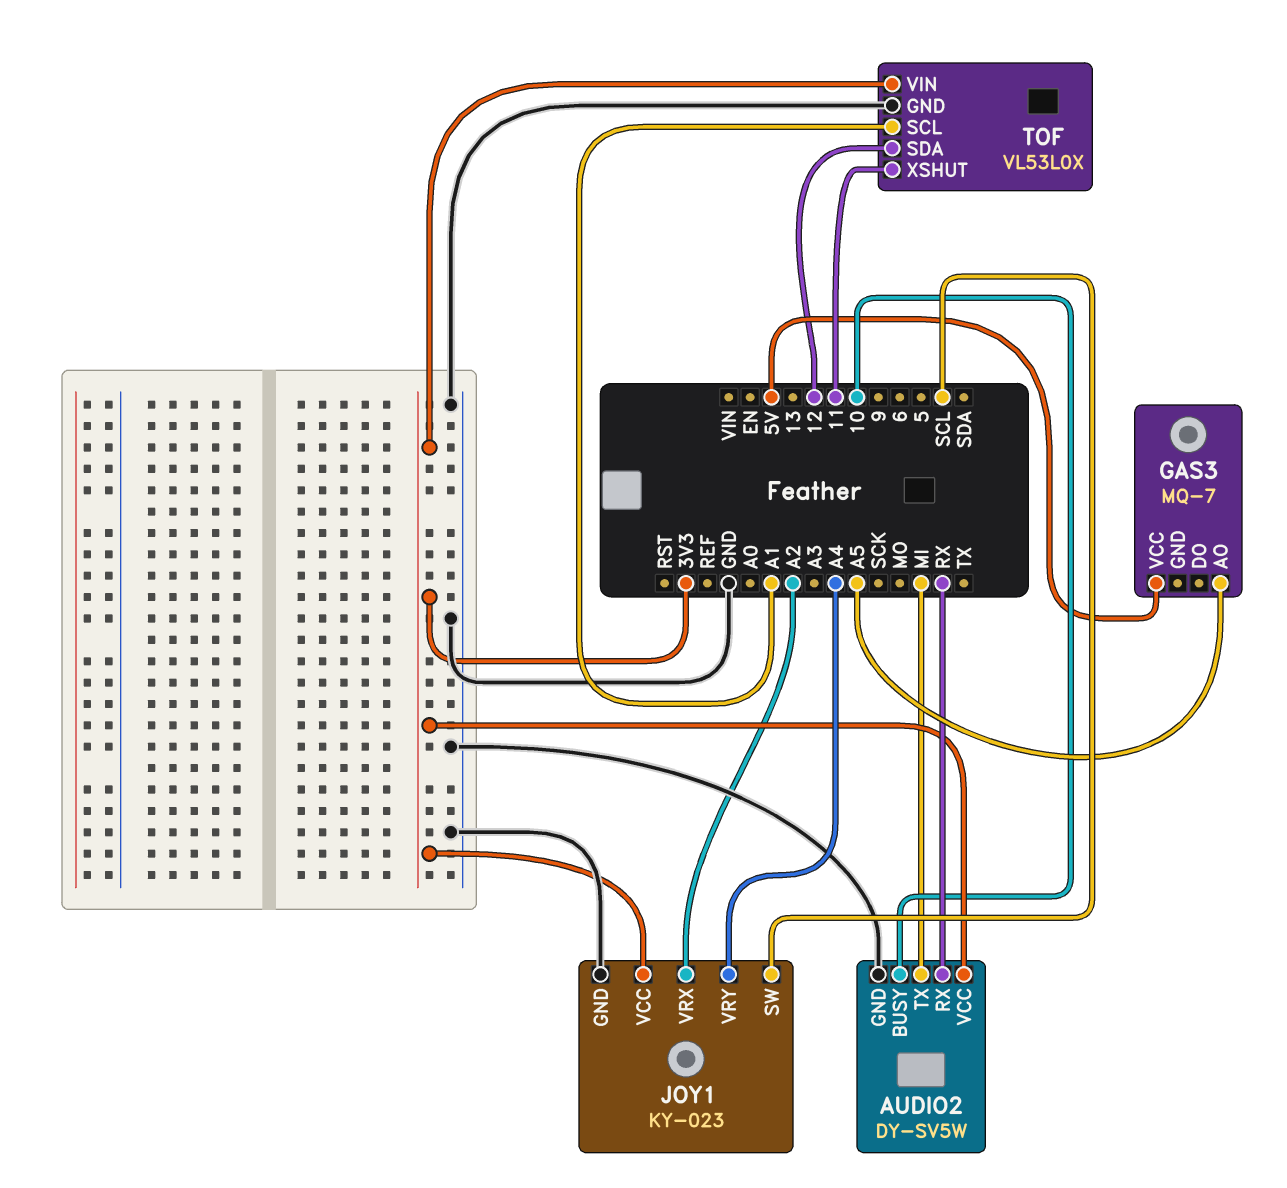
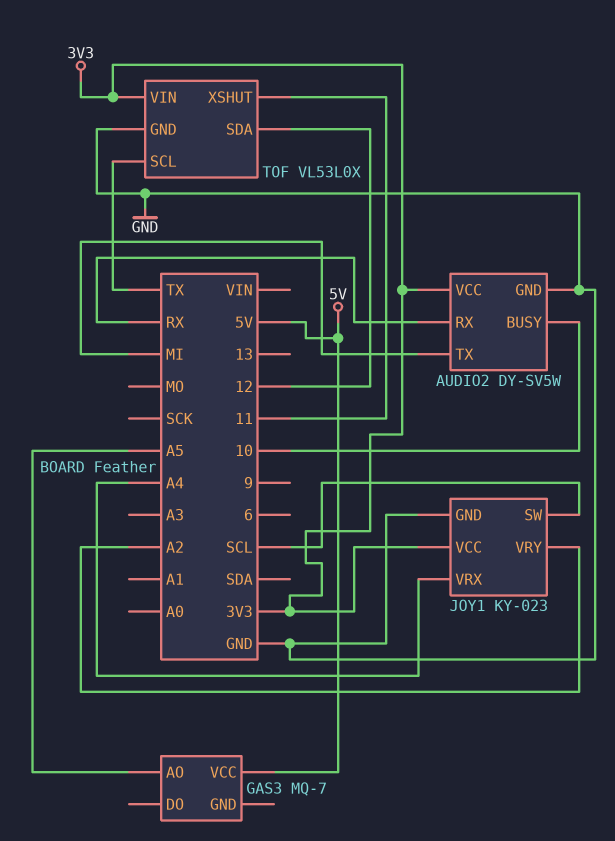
JOY1 pin VRX: A2 -> A4
JOY1 pin VRY: A4 -> A2
TOF pin SCL: A1 -> TX

